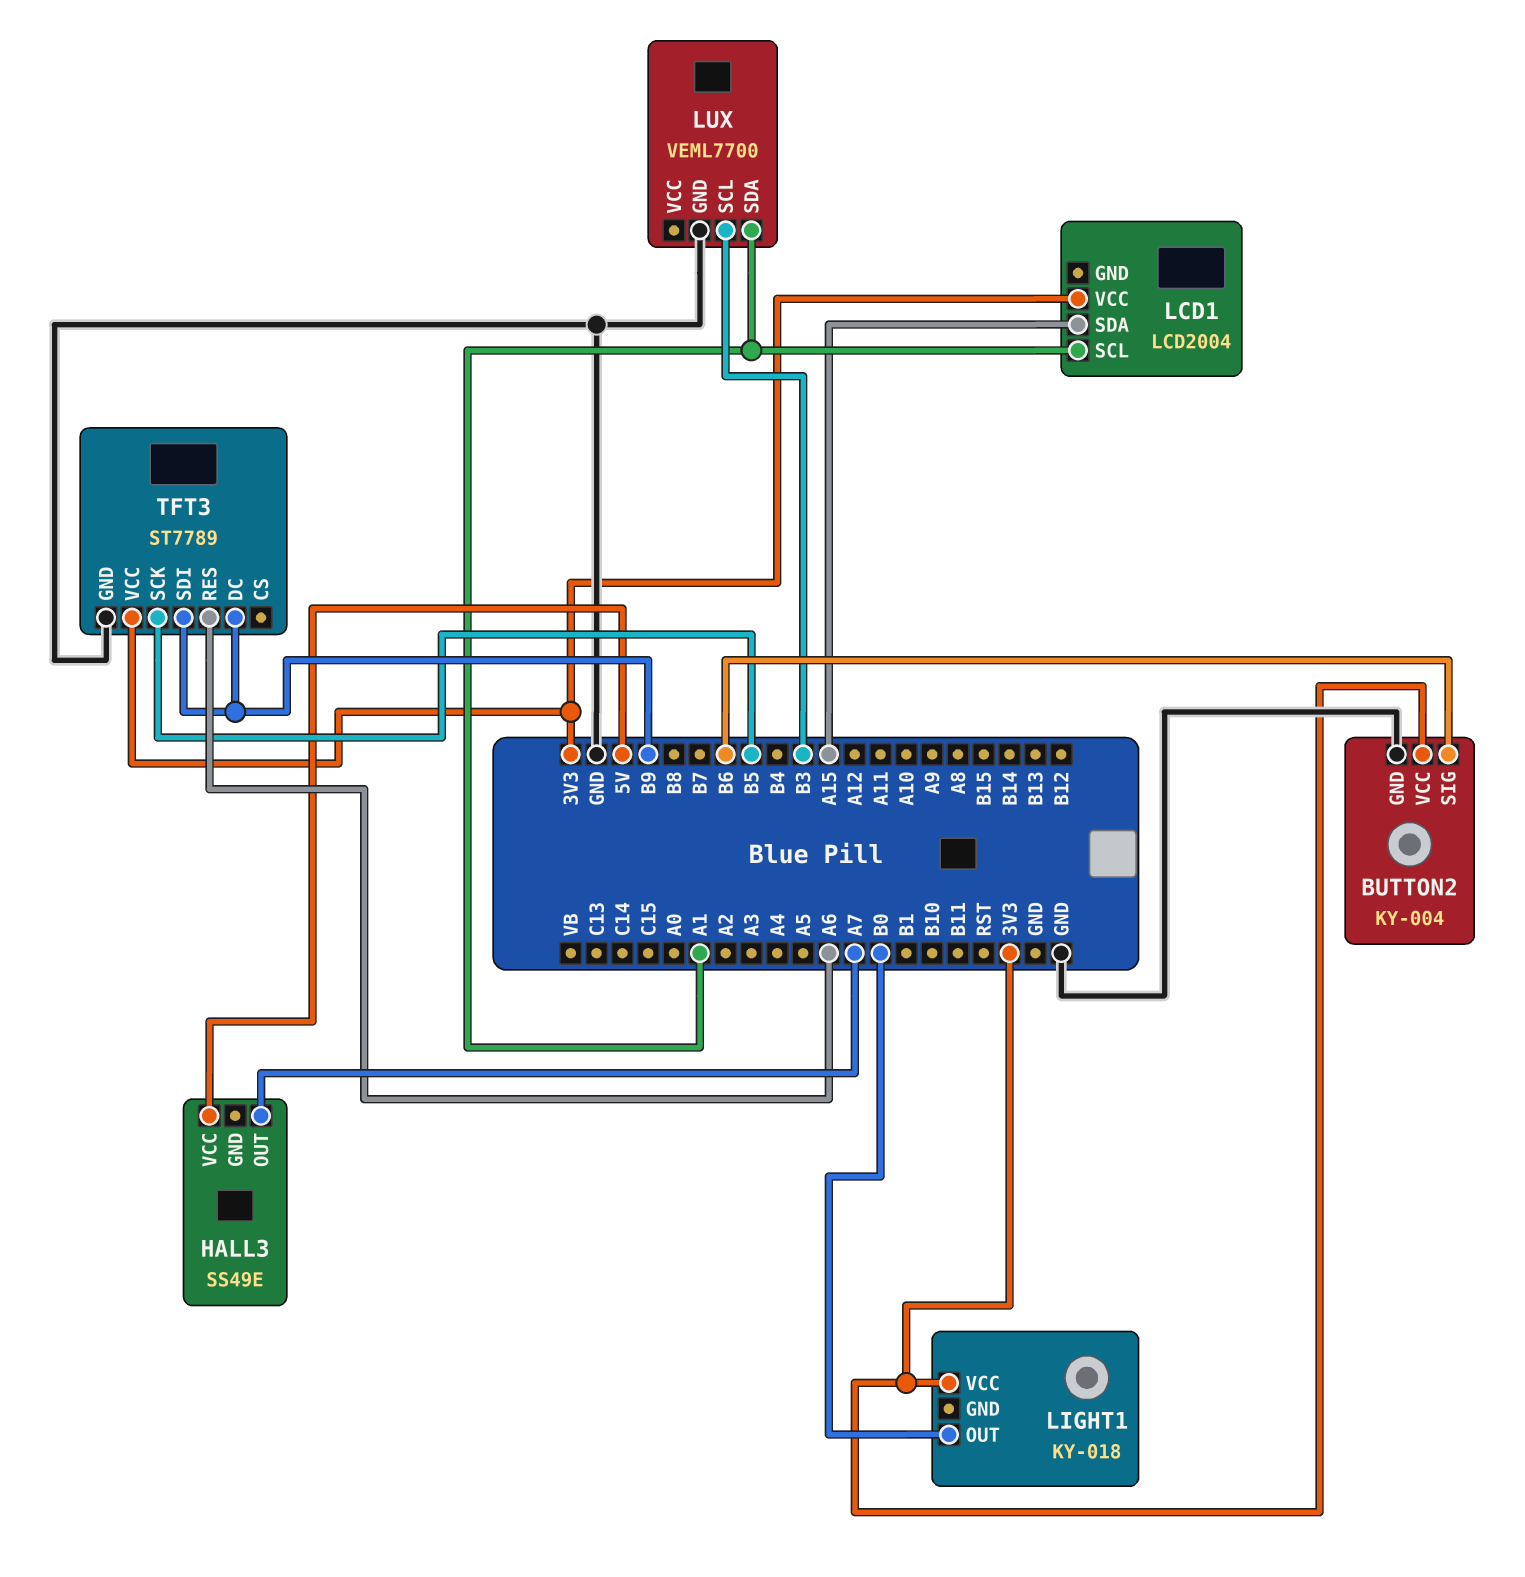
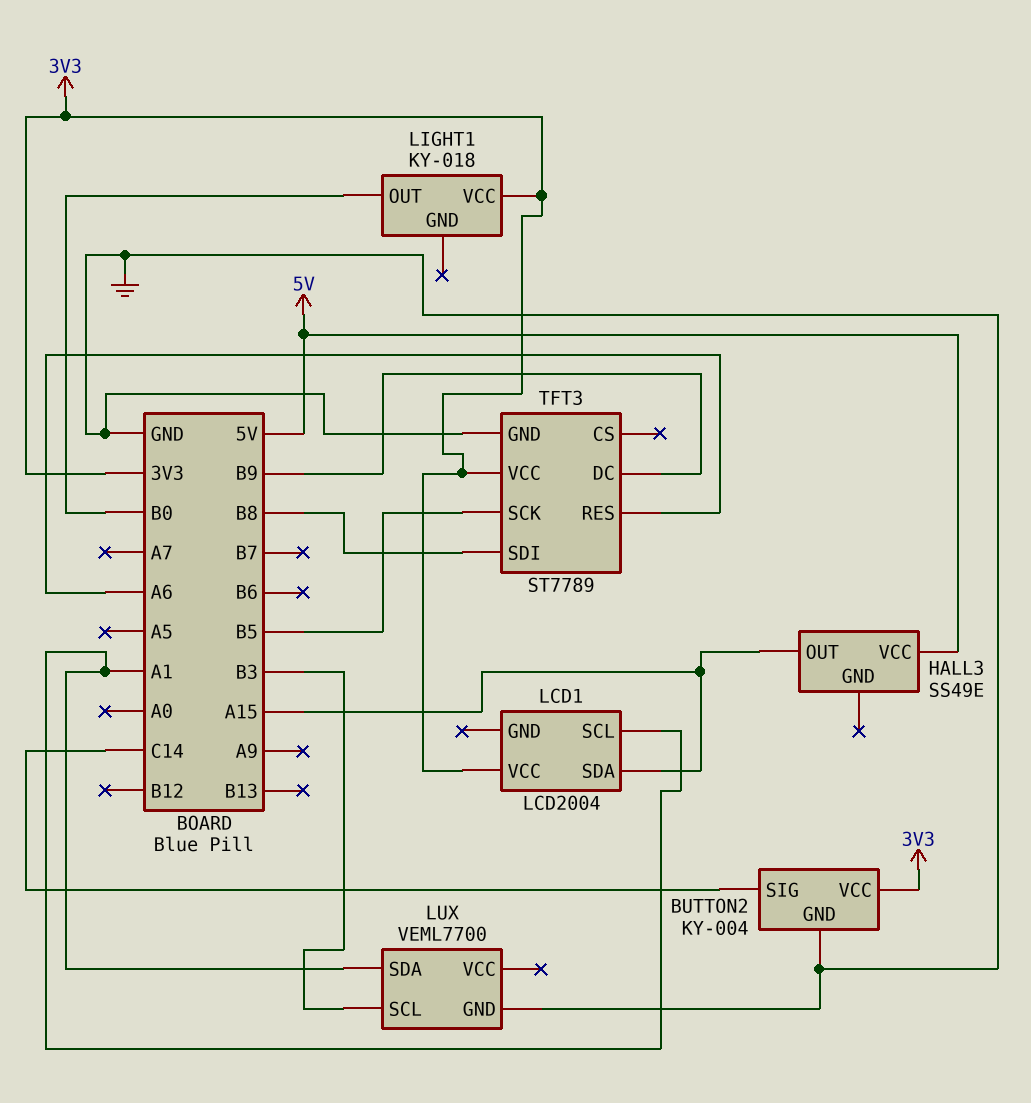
BUTTON2 pin SIG: B6 -> C14
HALL3 pin OUT: A7 -> A15
TFT3 pin SDI: B9 -> B8

